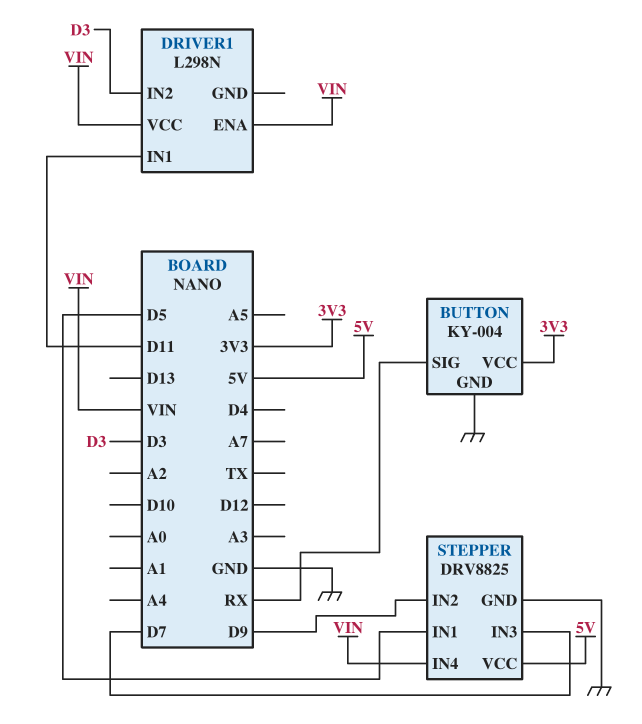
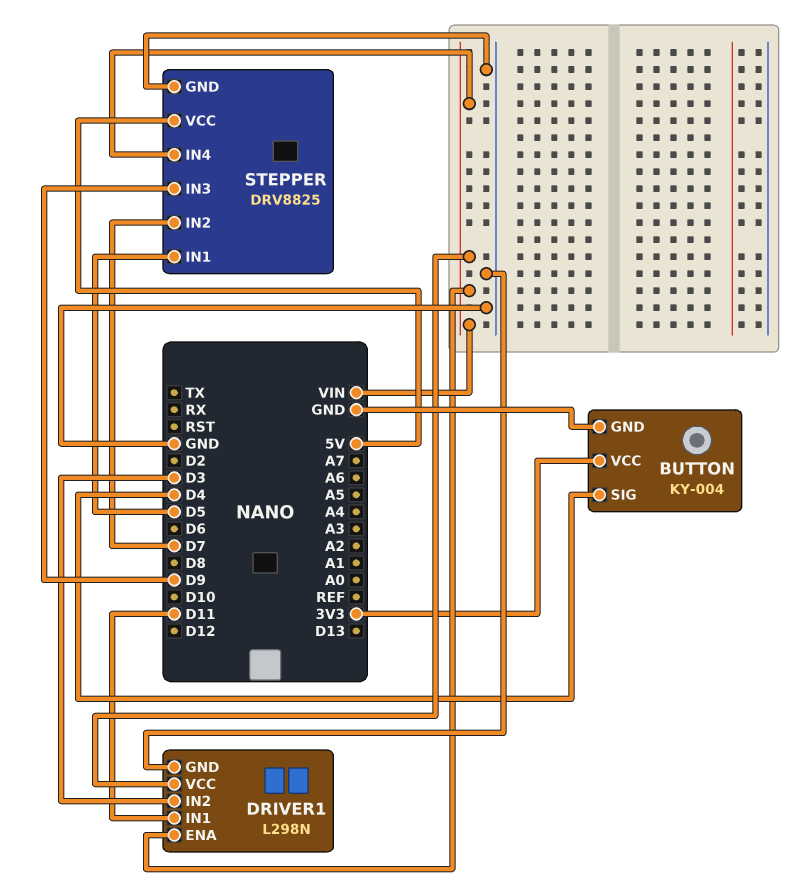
BUTTON pin SIG: RX -> D4
DRIVER1 pin GND: none -> GND
STEPPER pin IN2: D9 -> D7
STEPPER pin IN3: D7 -> D9

